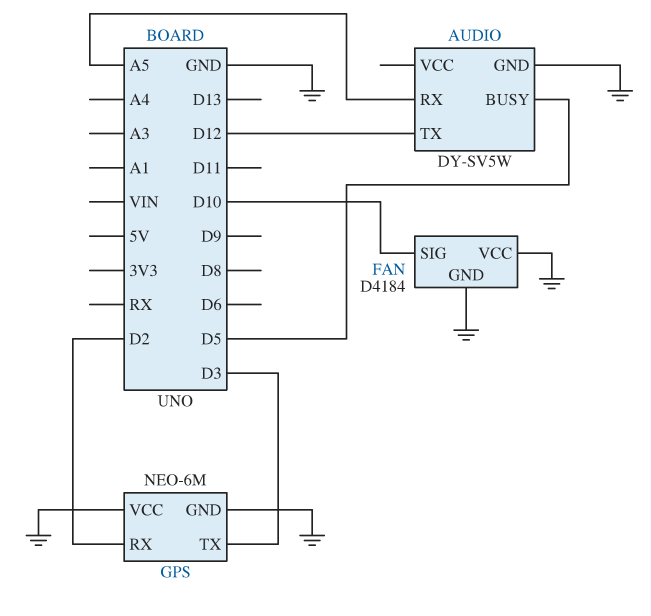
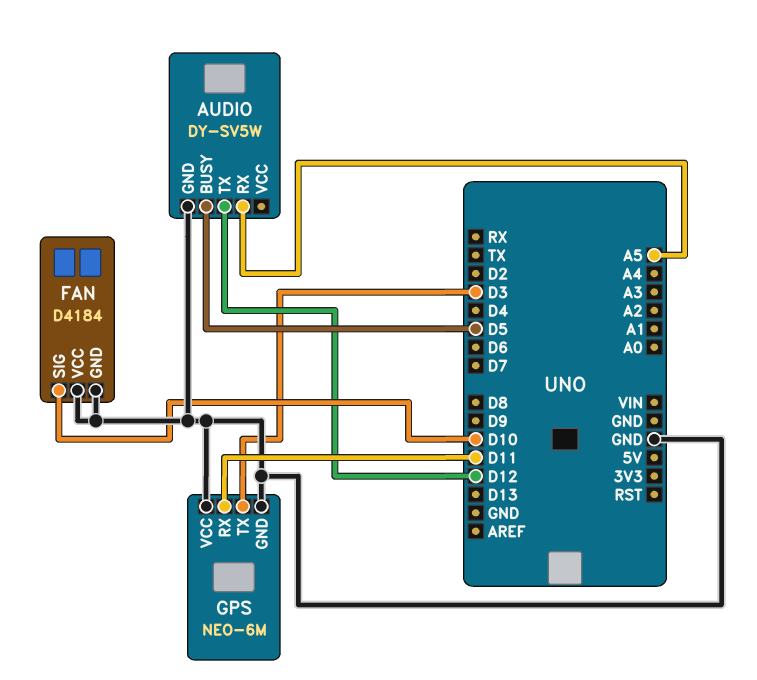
GPS pin RX: D2 -> D11

